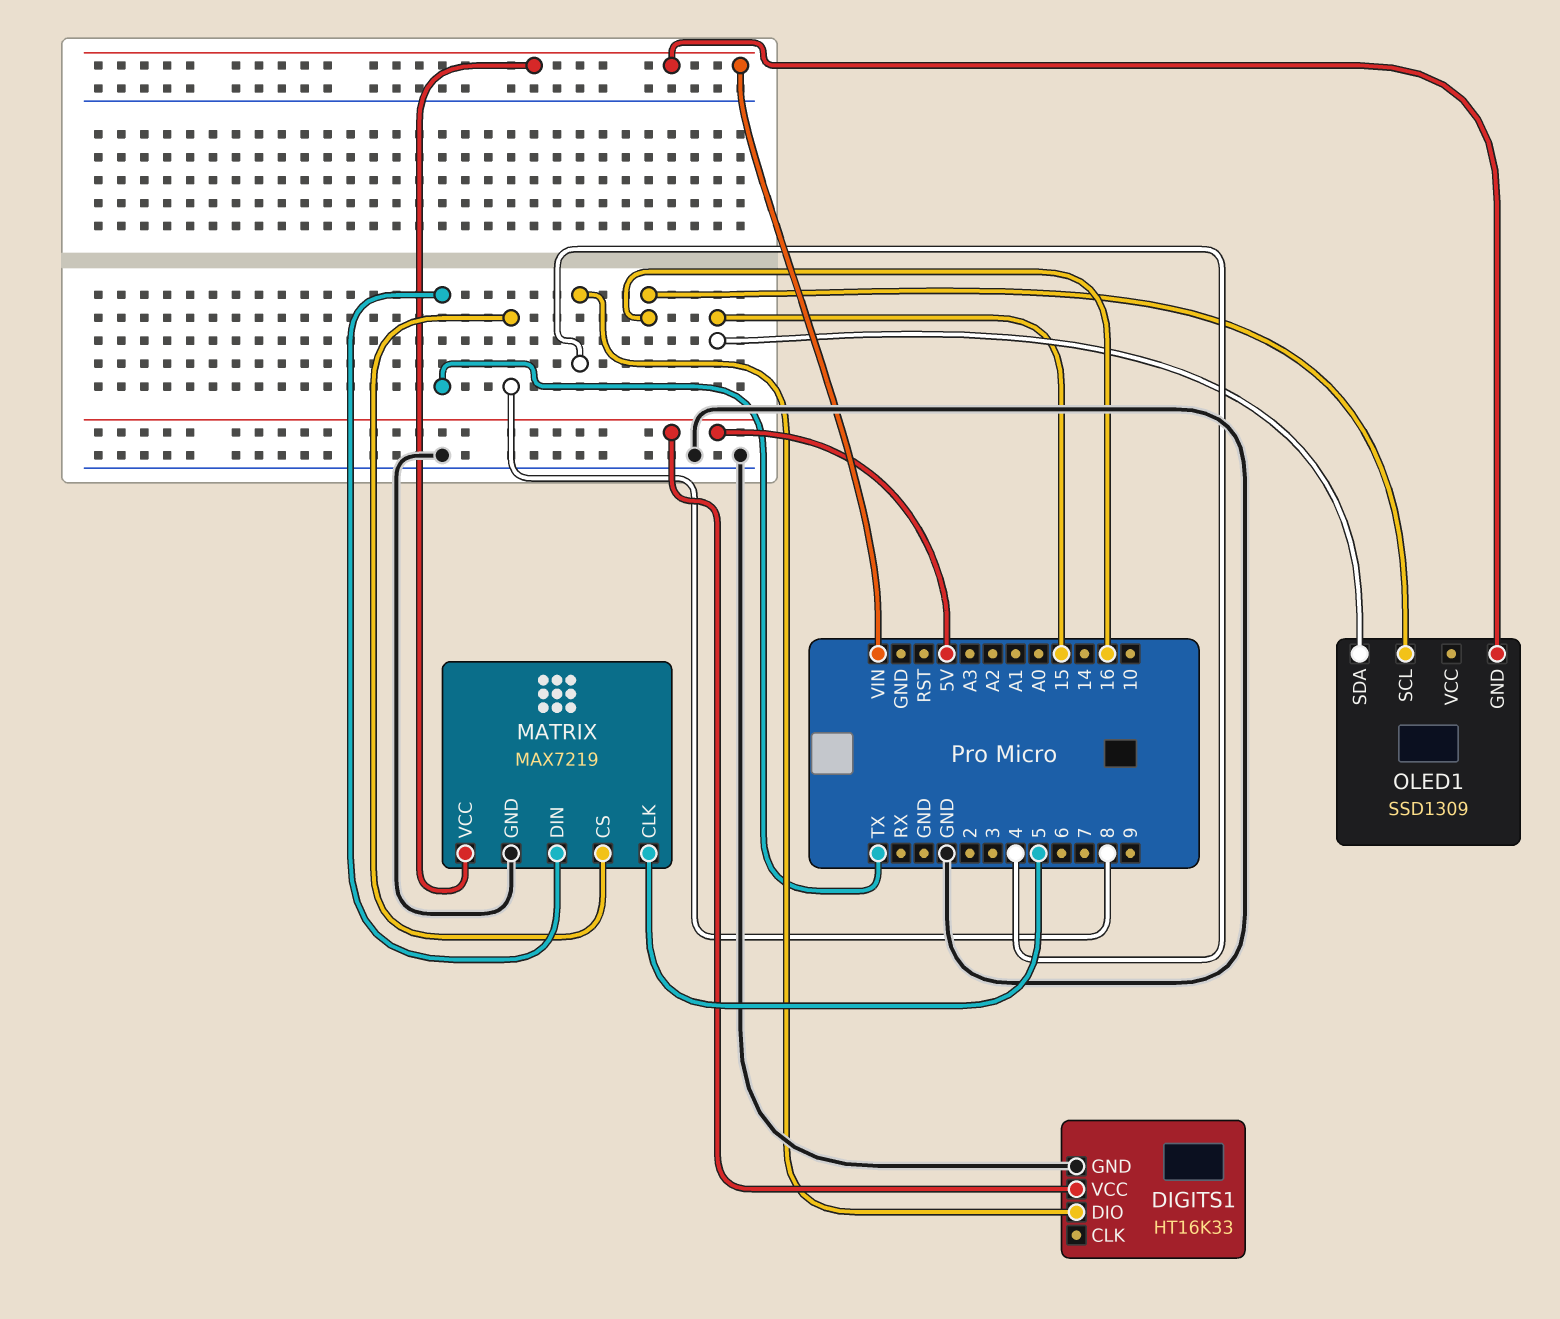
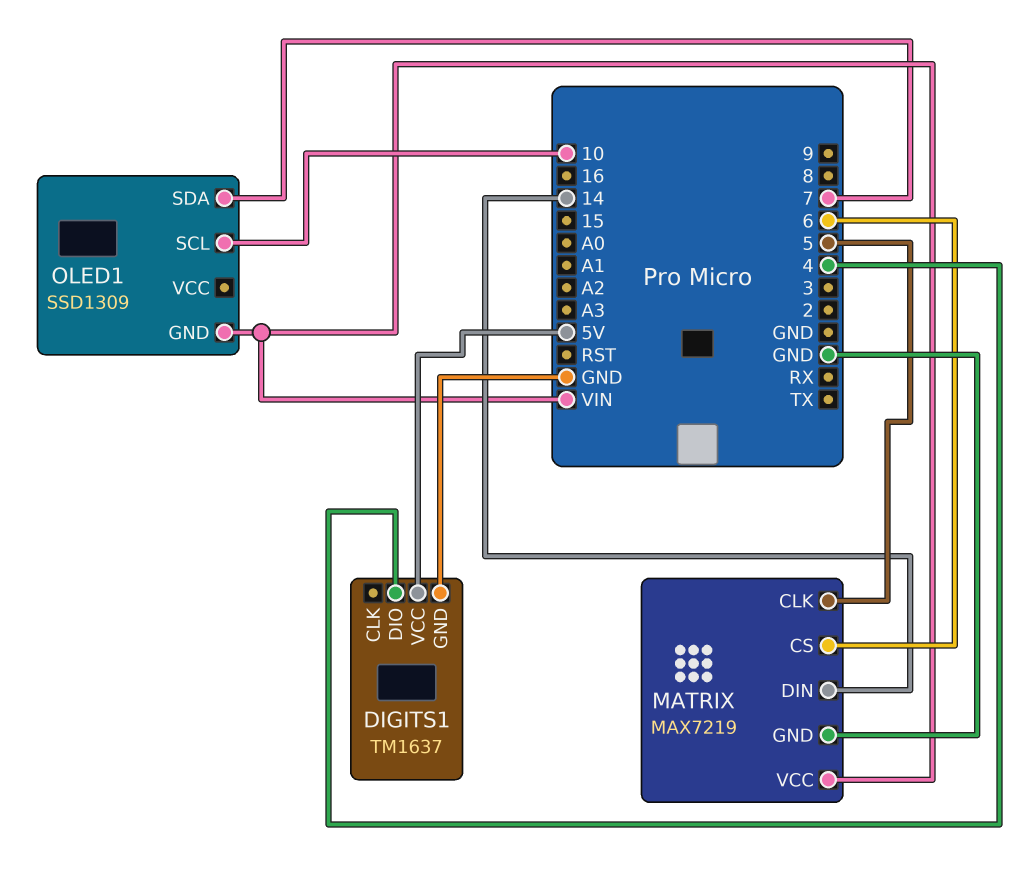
DIGITS1: HT16K33 -> TM1637
MATRIX pin CS: 8 -> 6
MATRIX pin DIN: TX -> 14
OLED1 pin SCL: 16 -> 10
OLED1 pin SDA: 15 -> 7

